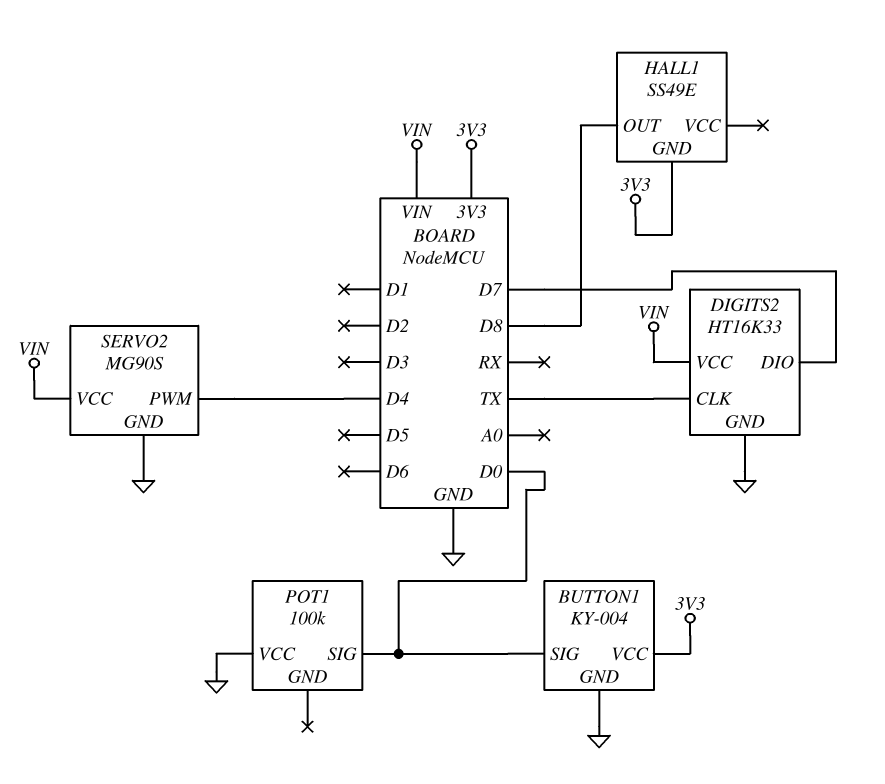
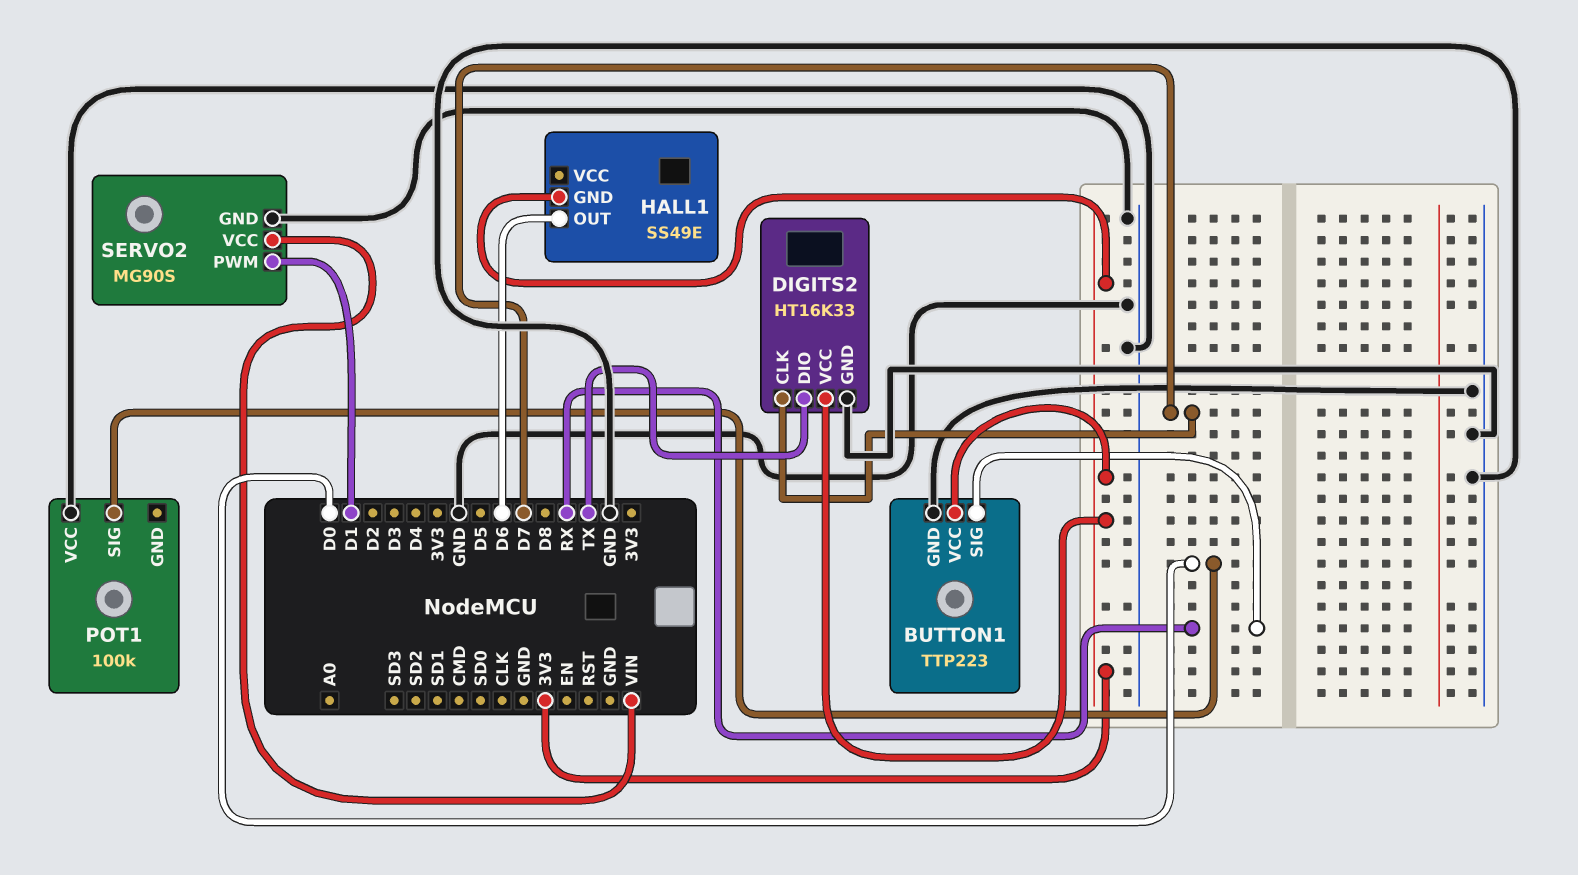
BUTTON1: KY-004 -> TTP223
BUTTON1 pin SIG: D0 -> RX
DIGITS2 pin CLK: TX -> D7
DIGITS2 pin DIO: D7 -> TX
DIGITS2 pin VCC: VIN -> 3V3
HALL1 pin OUT: D8 -> D6
SERVO2 pin PWM: D4 -> D1

